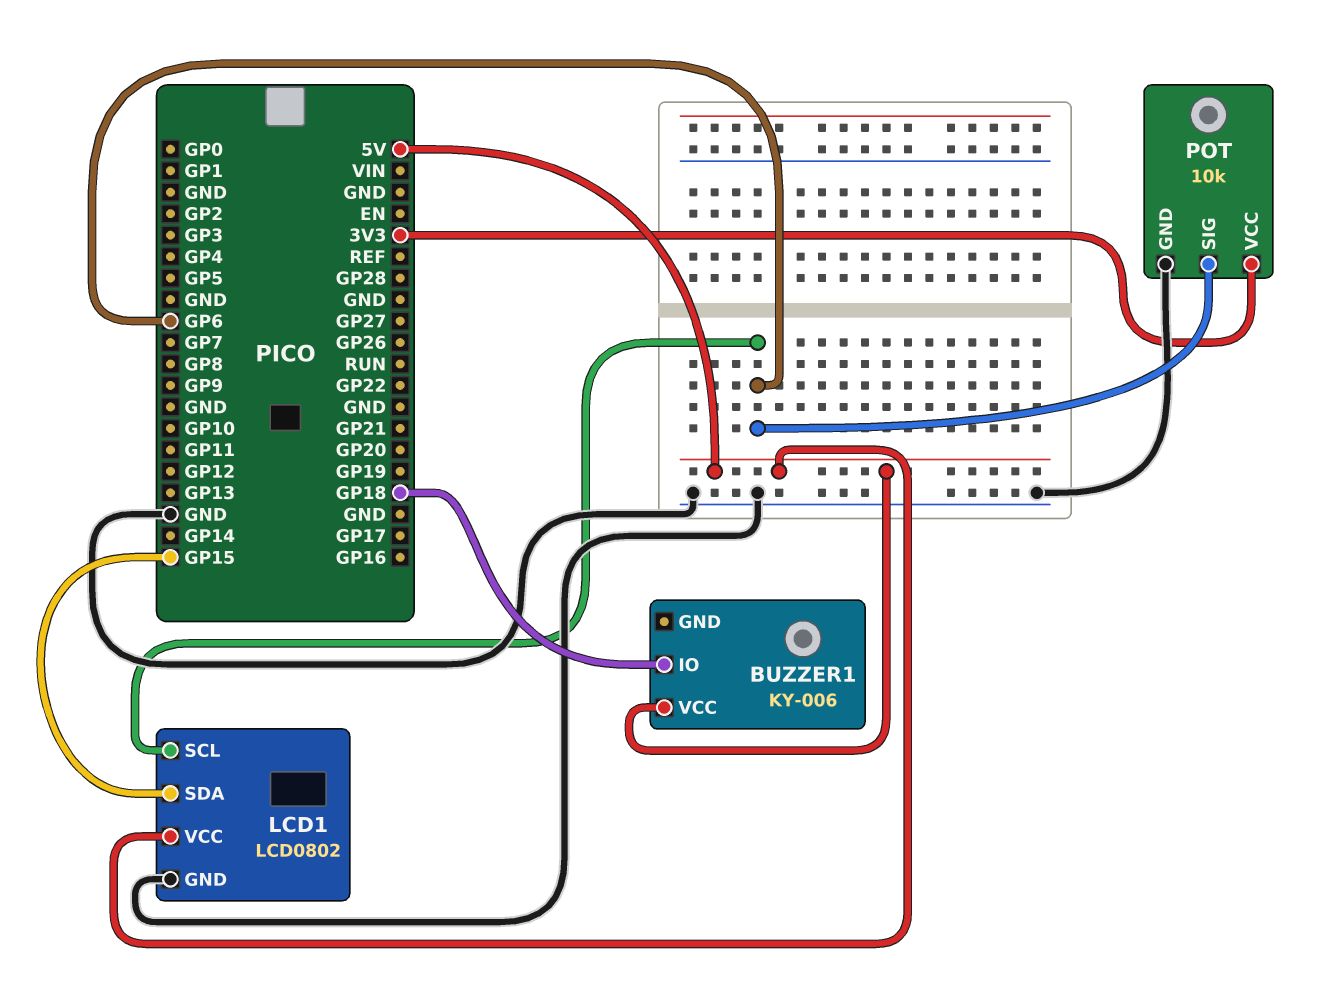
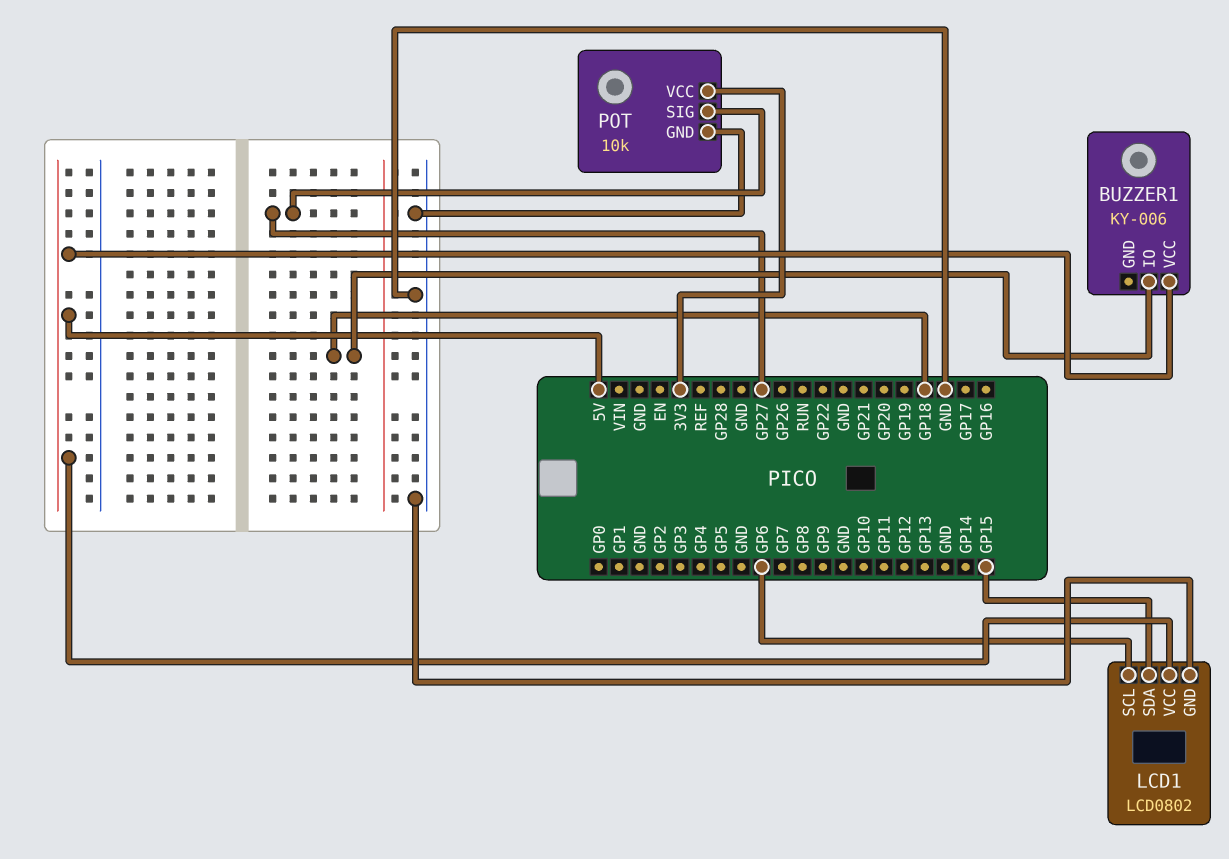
POT pin SIG: GP6 -> GP27

